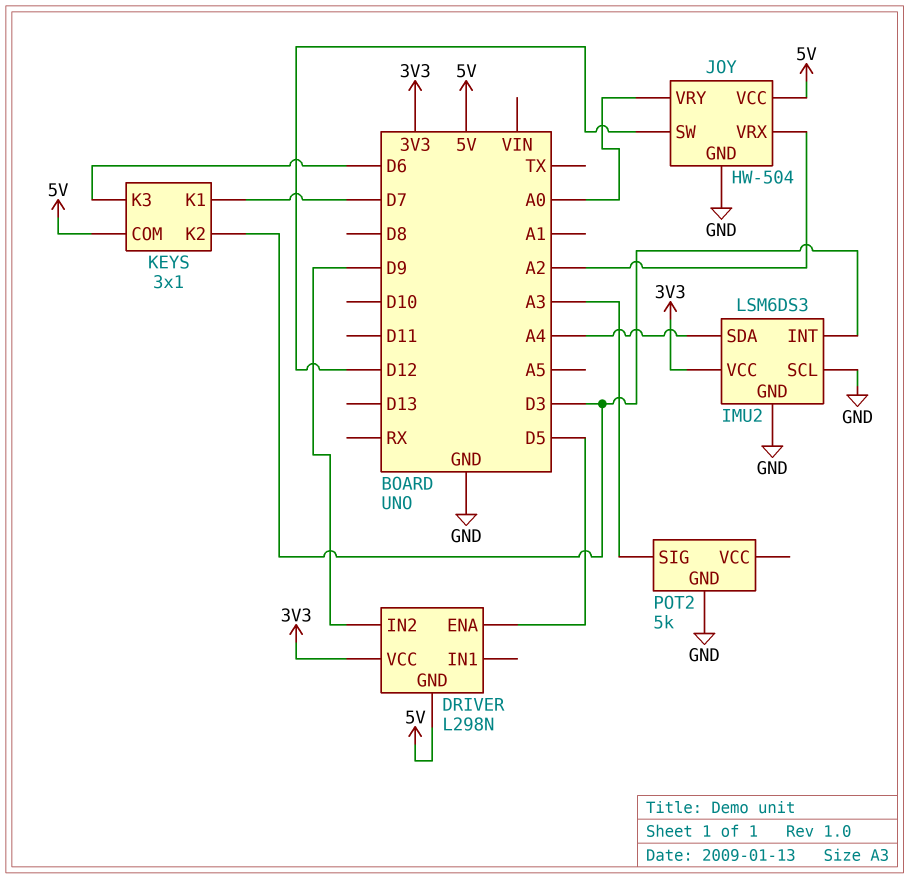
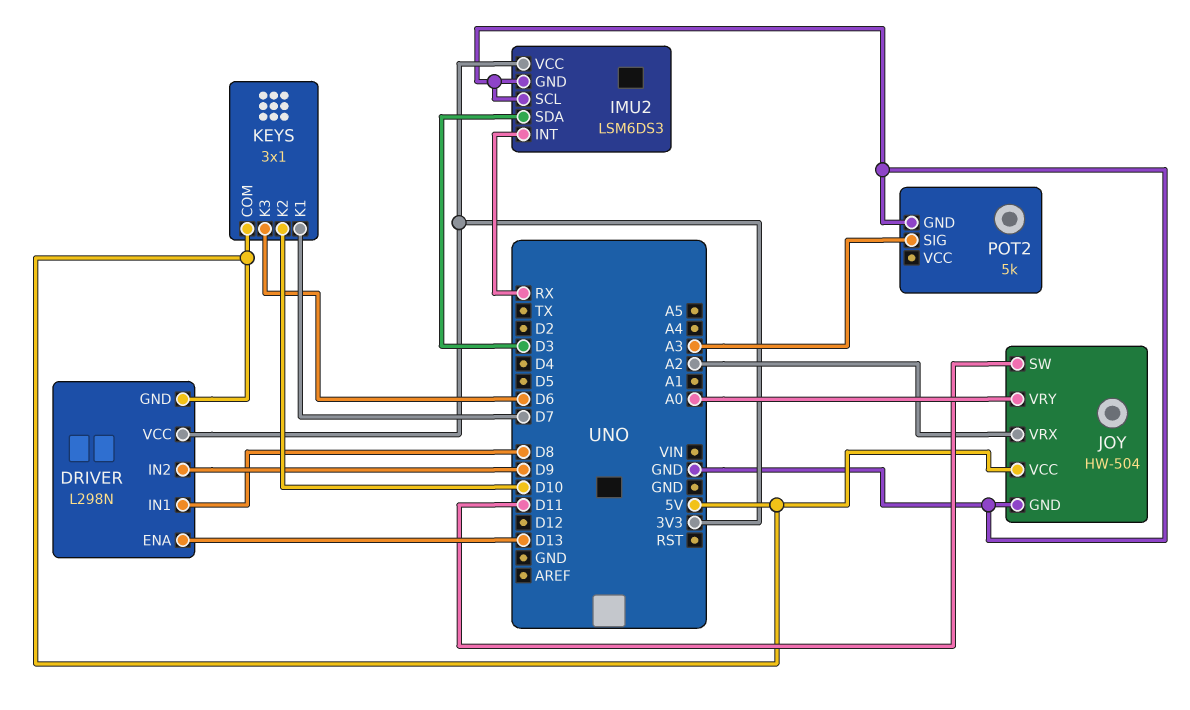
DRIVER pin ENA: D5 -> D13
DRIVER pin IN1: none -> D8
IMU2 pin INT: D3 -> RX
IMU2 pin SDA: A4 -> D3
JOY pin SW: D12 -> D11
KEYS pin K2: D3 -> D10

